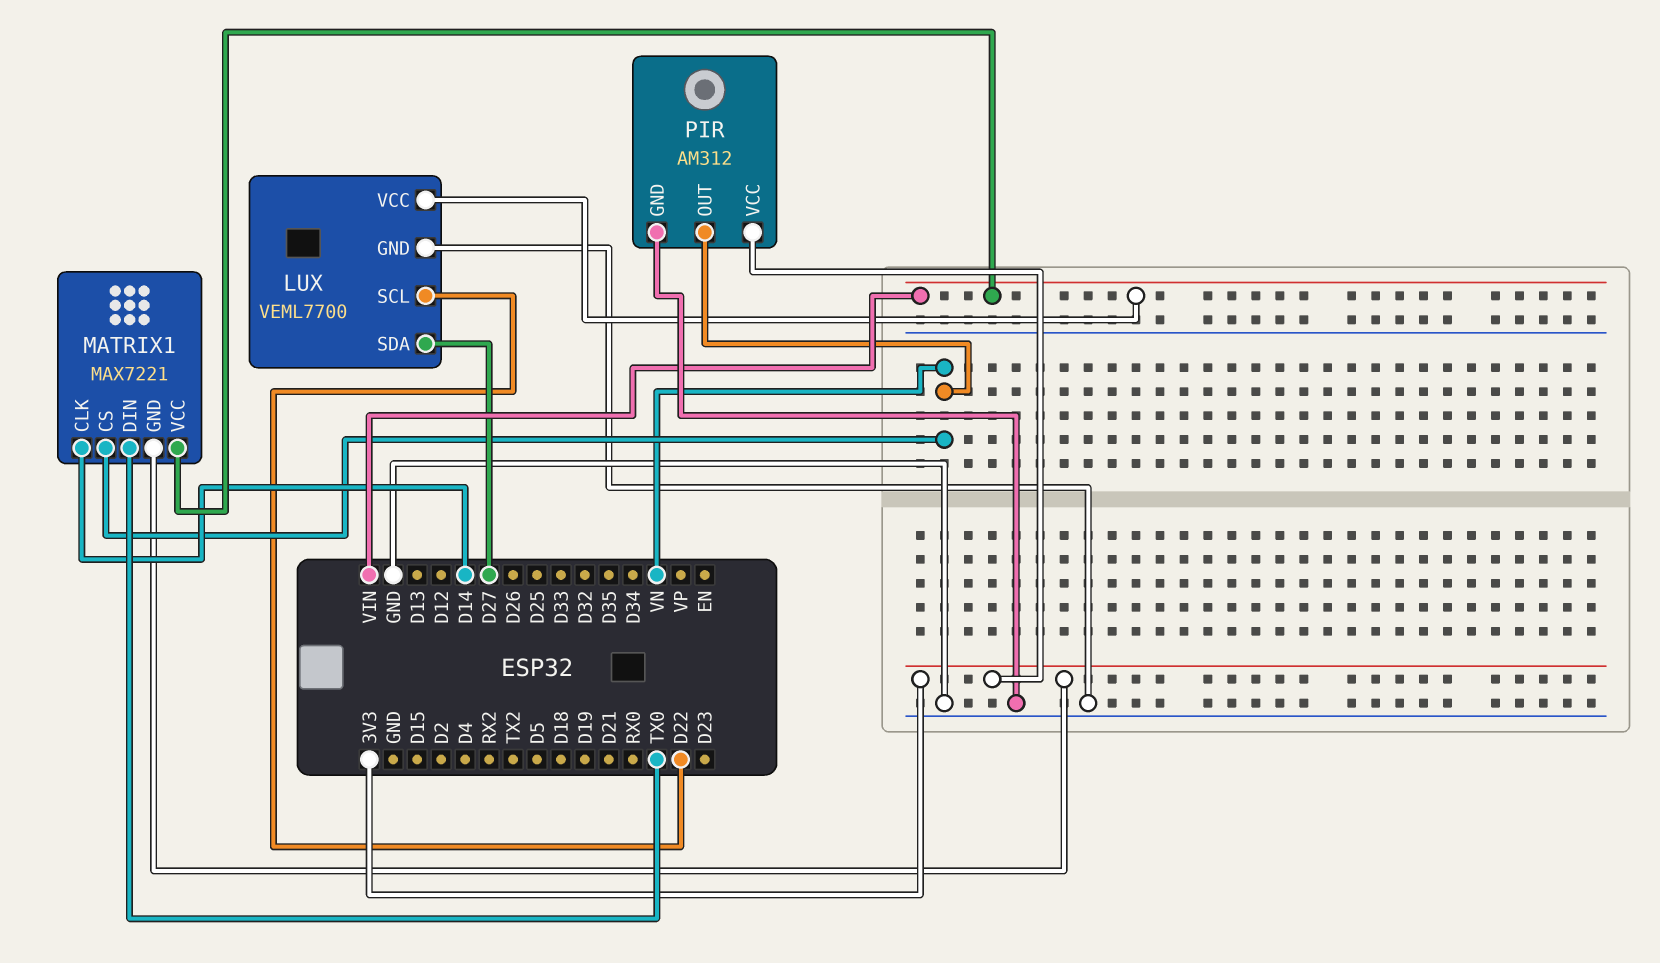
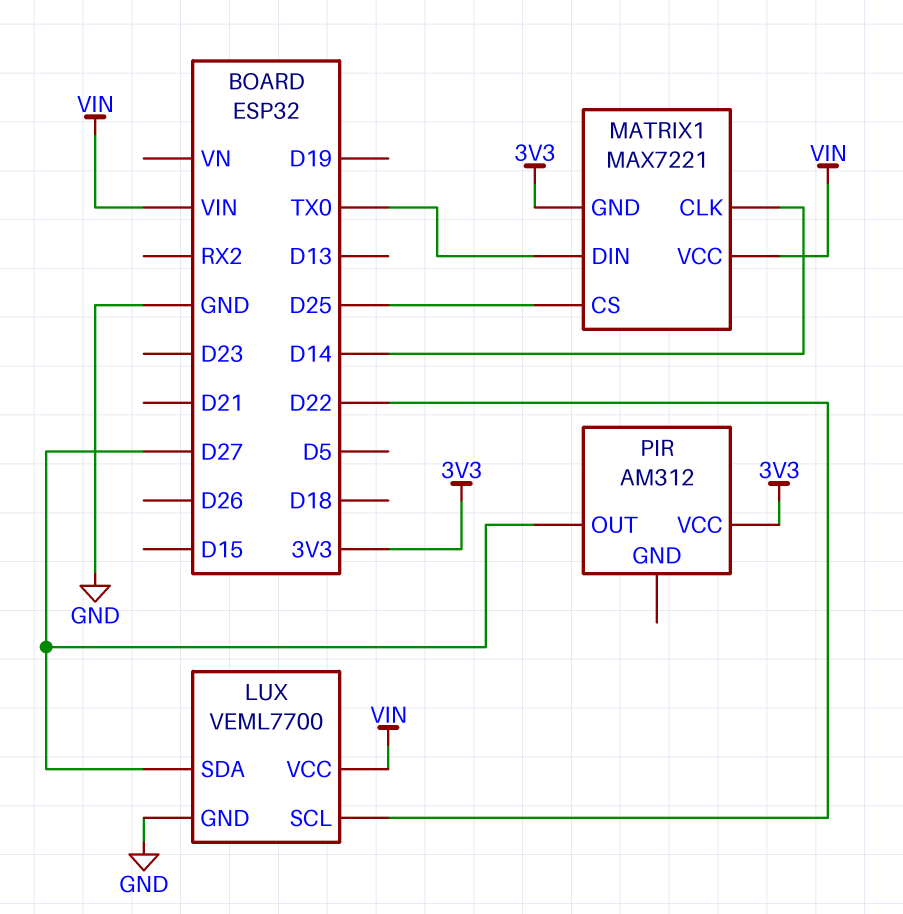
MATRIX1 pin CS: VN -> D25
PIR pin GND: GND -> none
PIR pin OUT: VN -> D27

